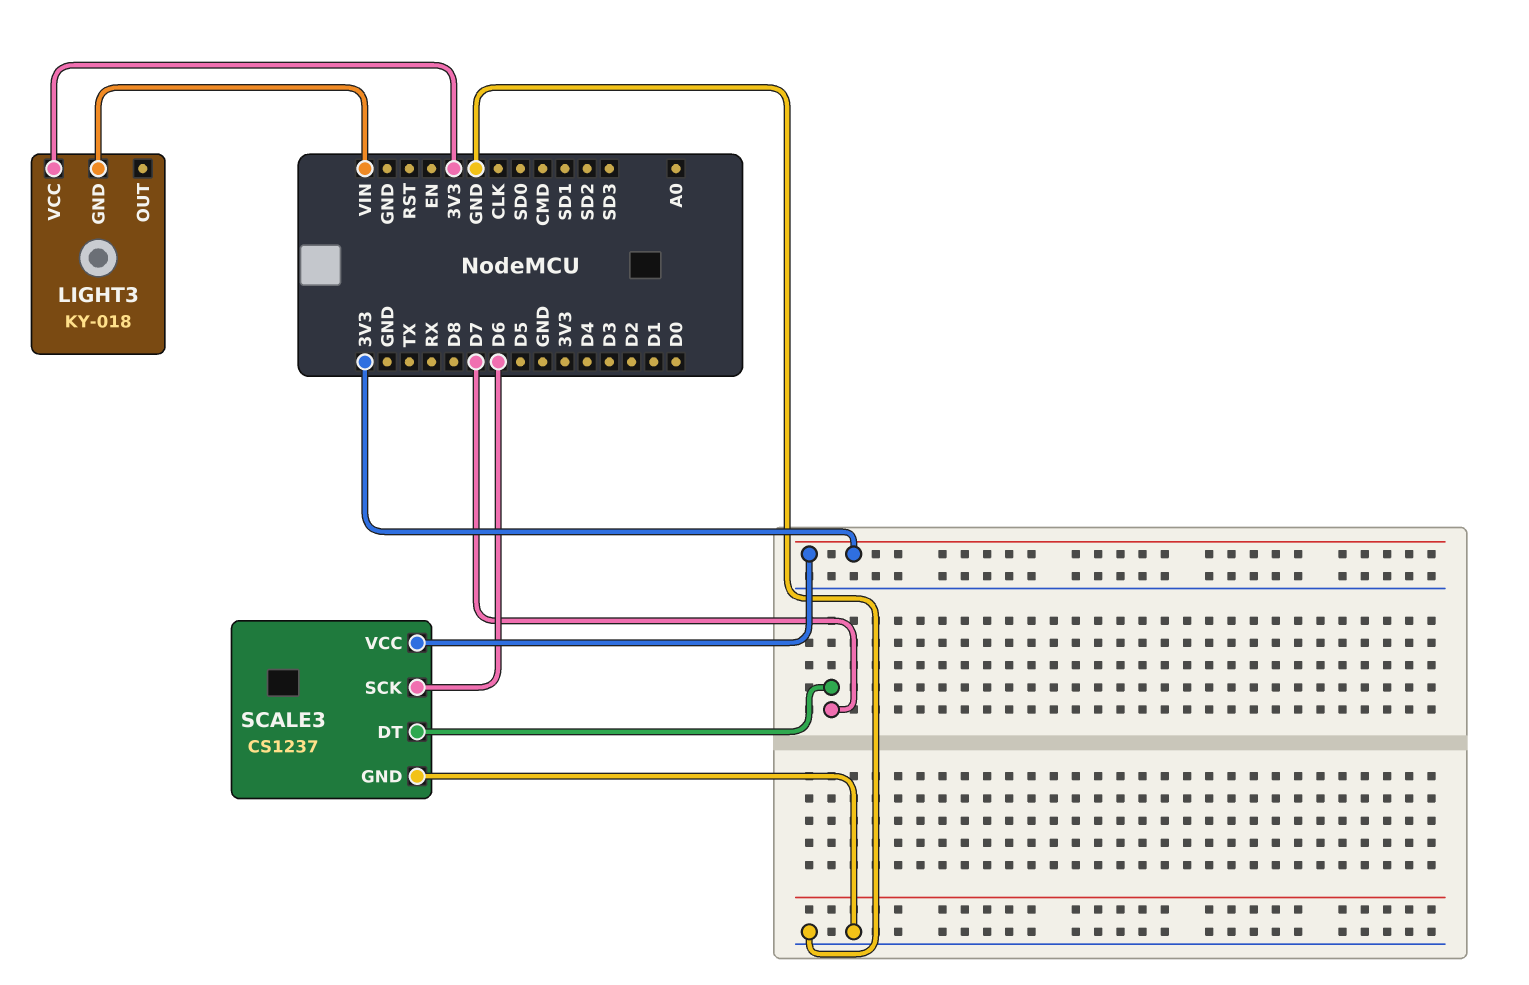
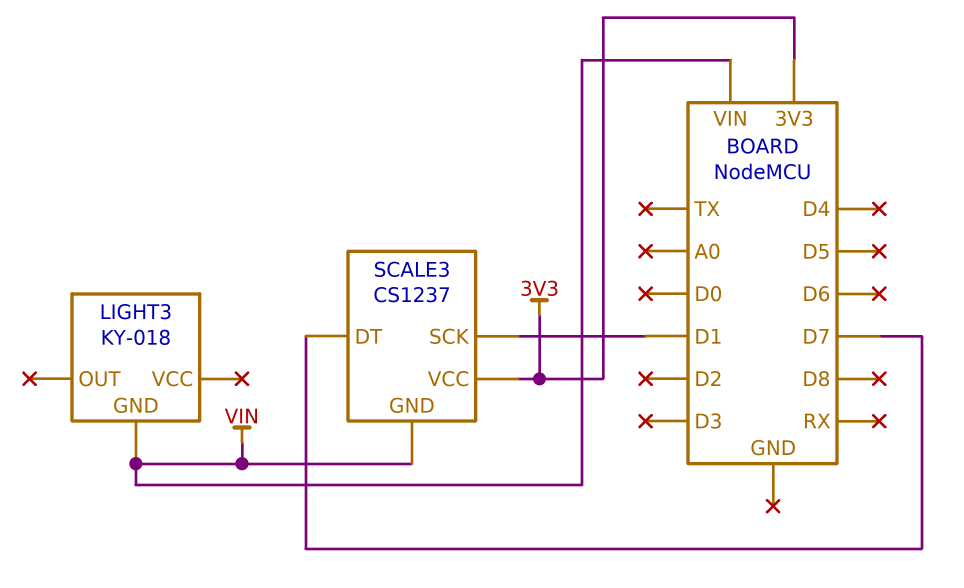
LIGHT3 pin VCC: 3V3 -> none
SCALE3 pin GND: GND -> VIN
SCALE3 pin SCK: D6 -> D1

